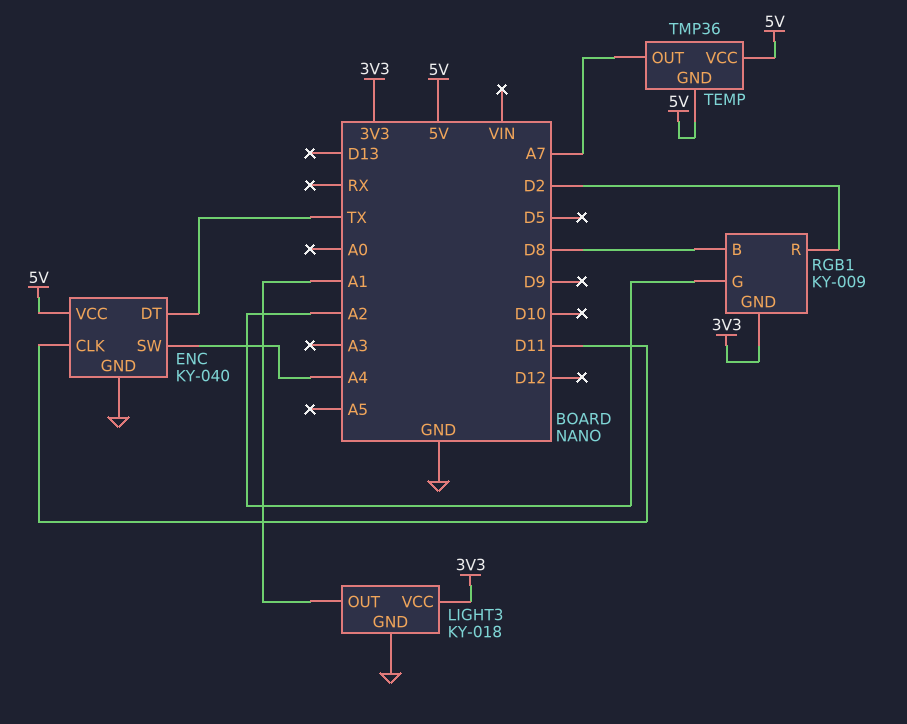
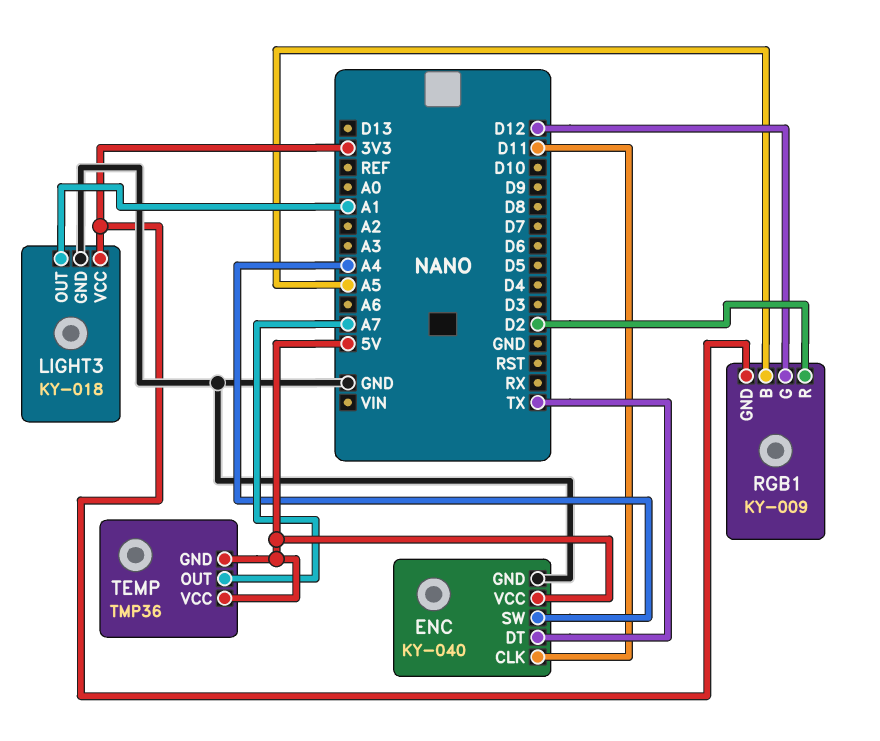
RGB1 pin B: D8 -> A5
RGB1 pin G: A2 -> D12

